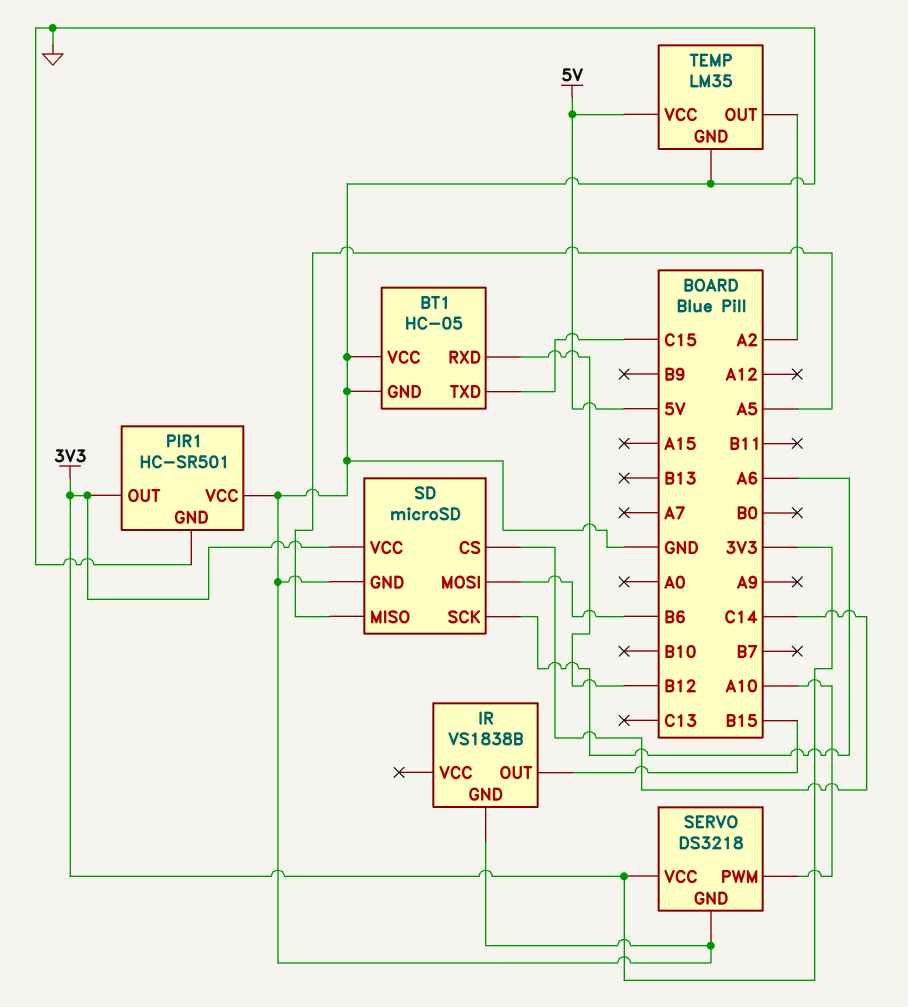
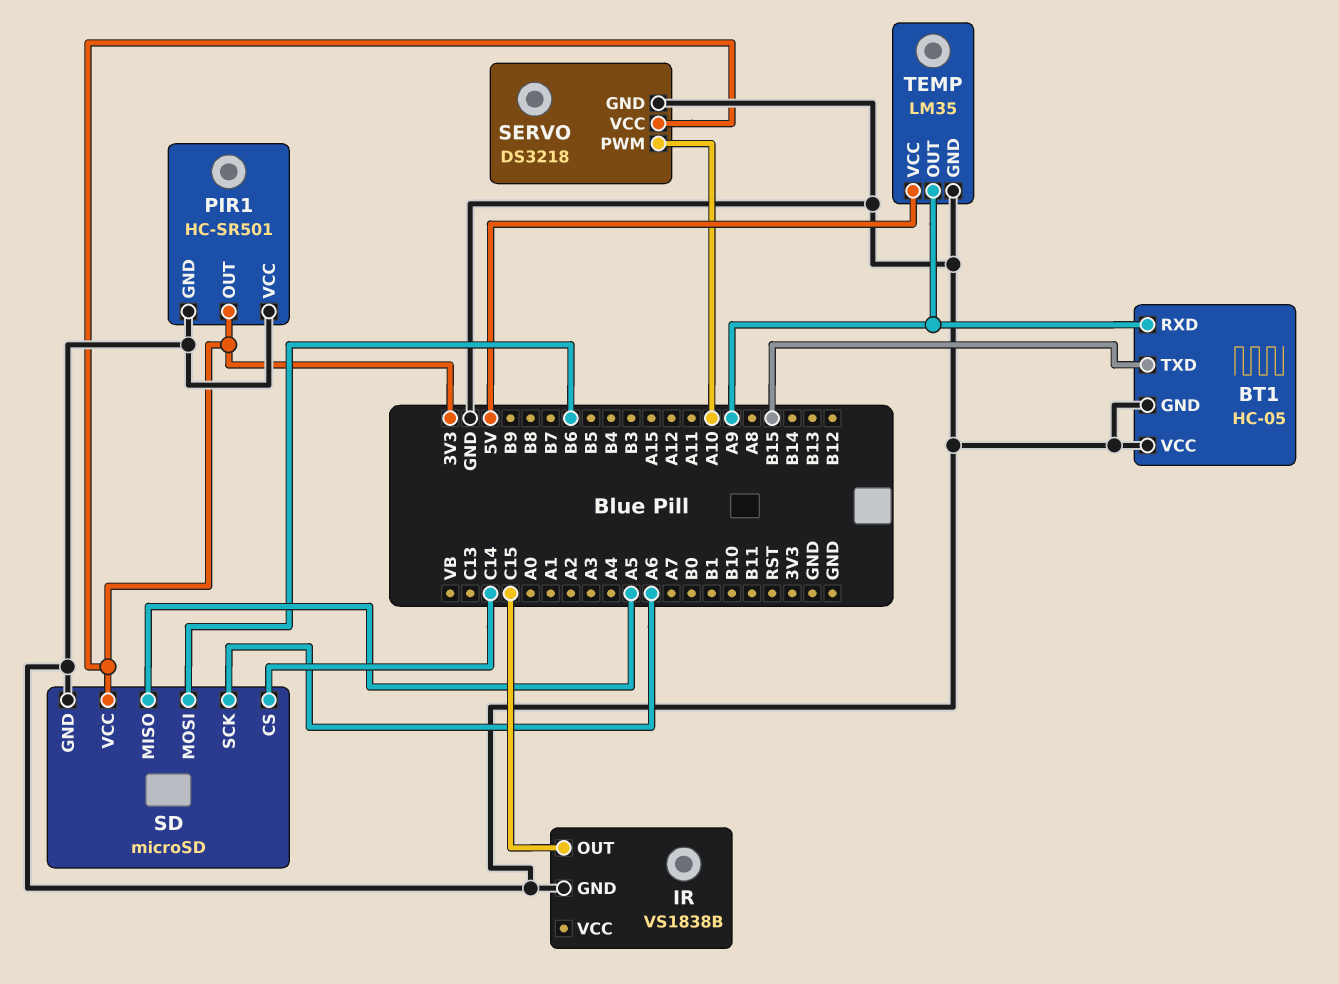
BT1 pin RXD: B12 -> A9
BT1 pin TXD: C15 -> B15
IR pin OUT: B15 -> C15
TEMP pin OUT: A2 -> A9

